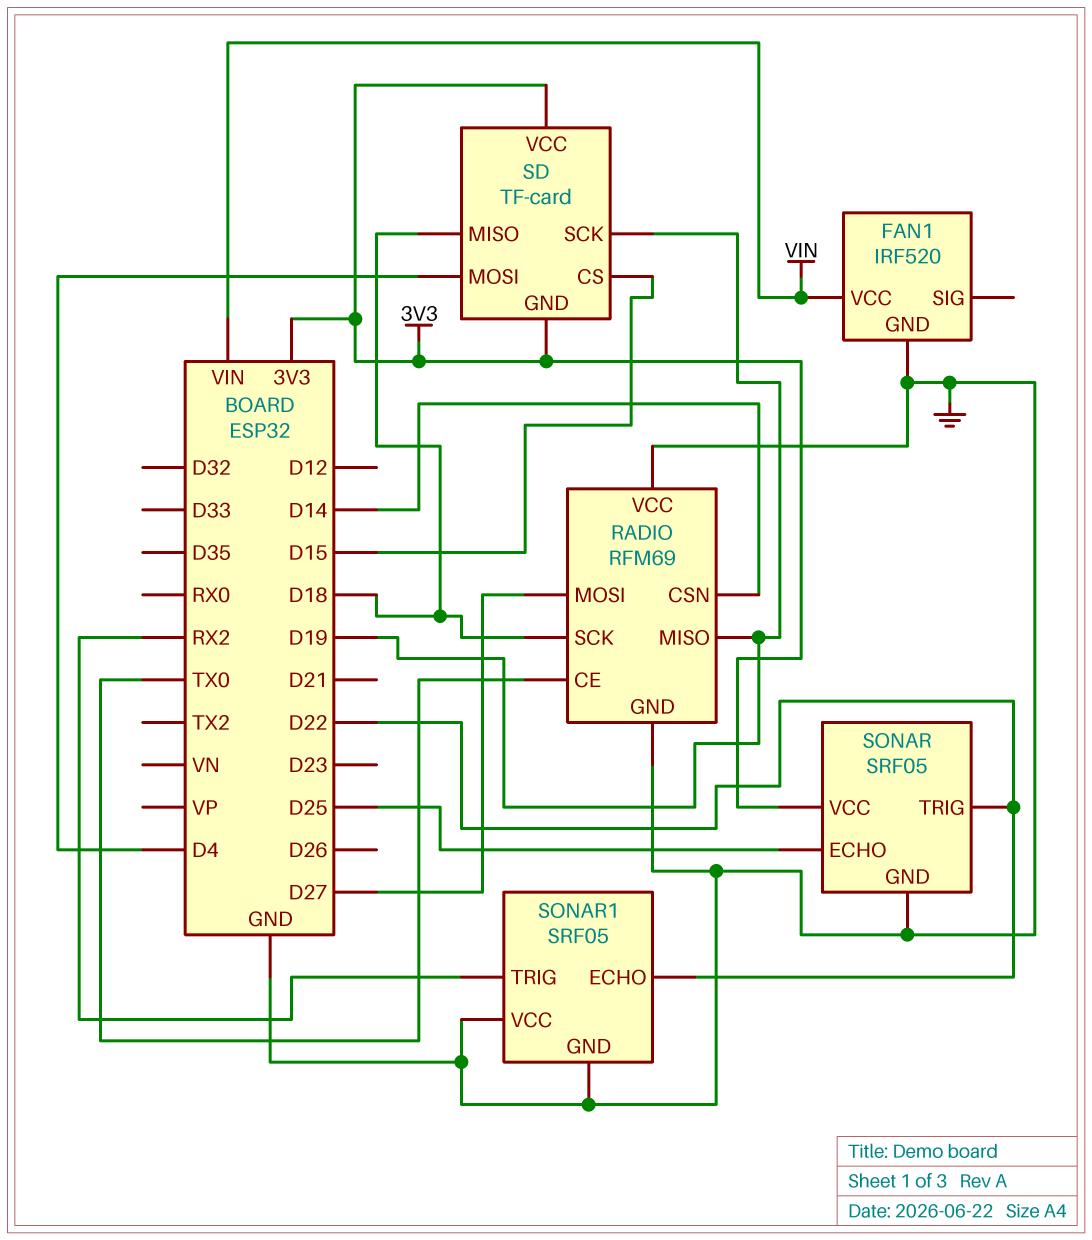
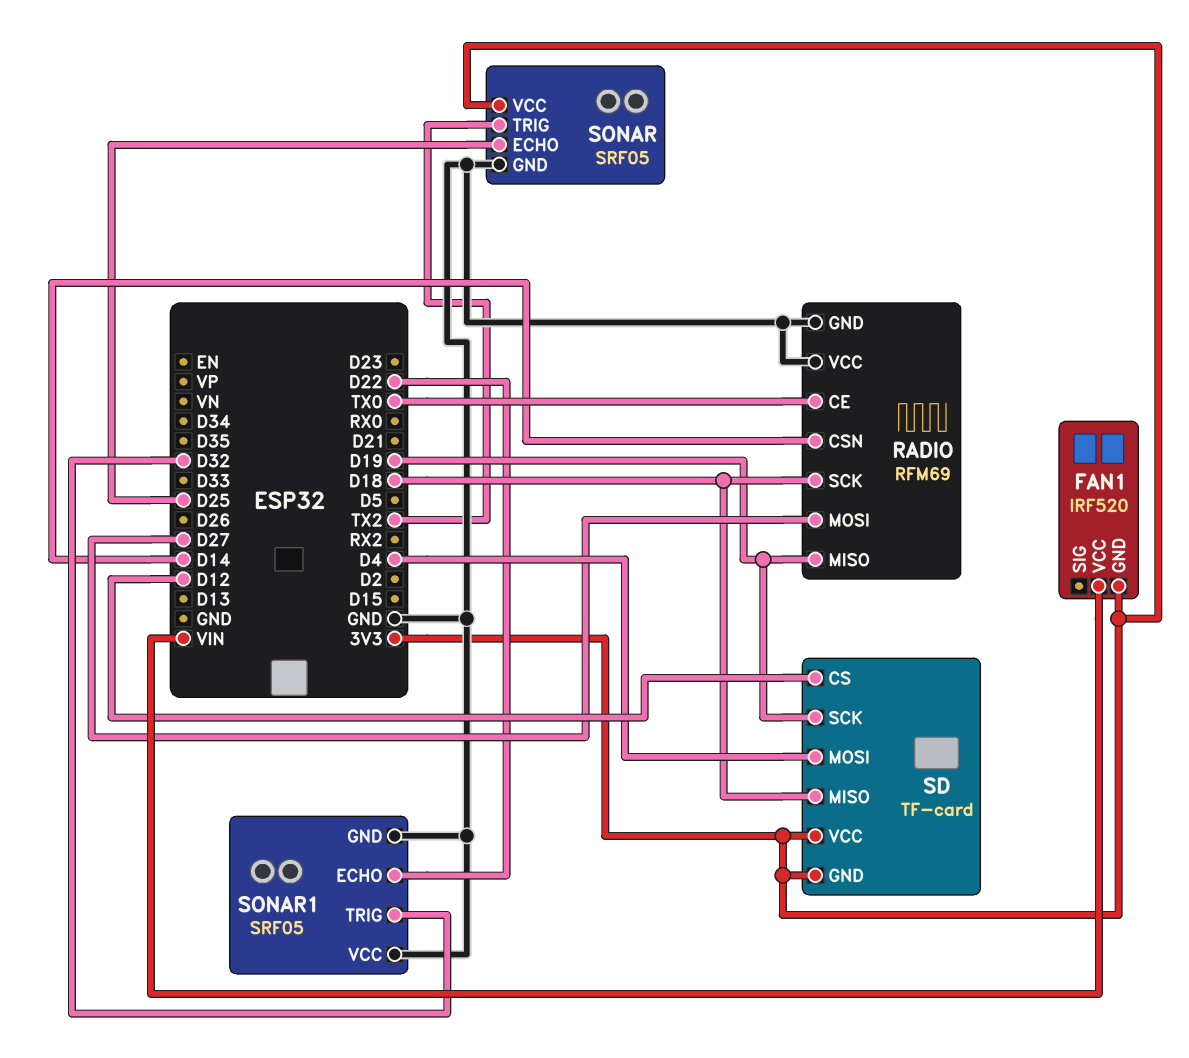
FAN1 pin GND: GND -> 3V3
SD pin CS: D15 -> D12
SONAR pin TRIG: D22 -> TX2
SONAR1 pin TRIG: RX2 -> D32

